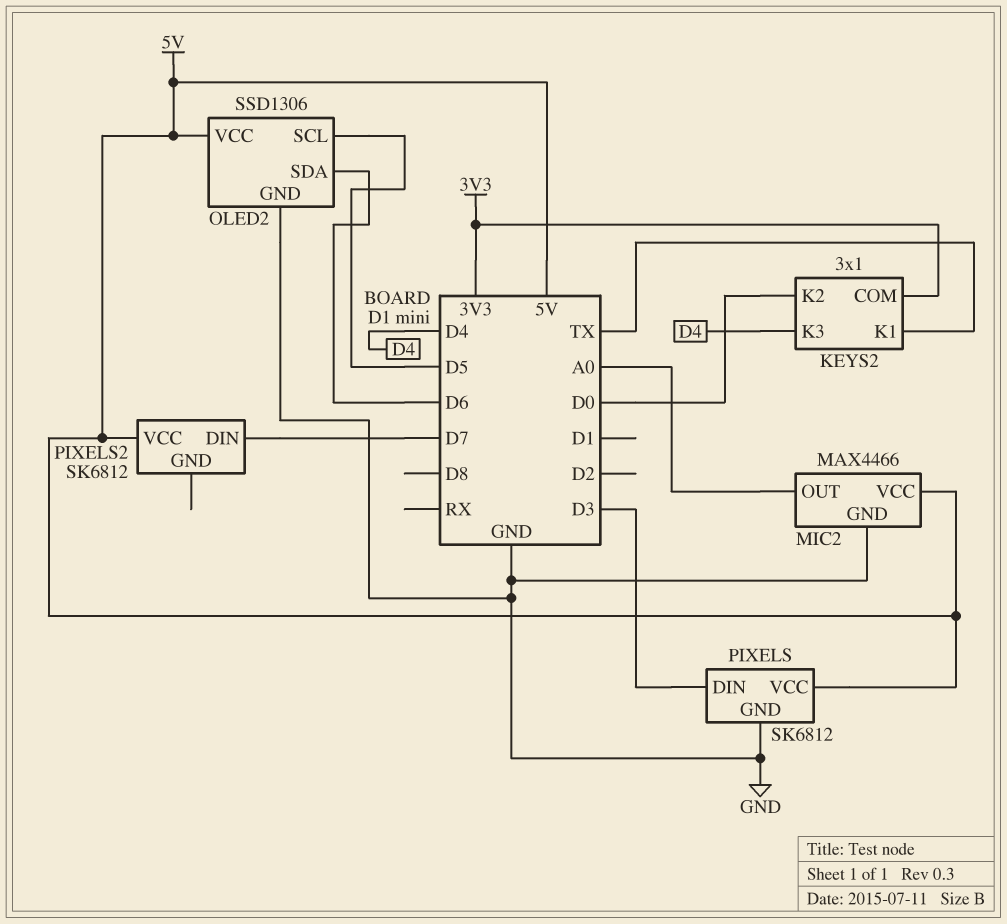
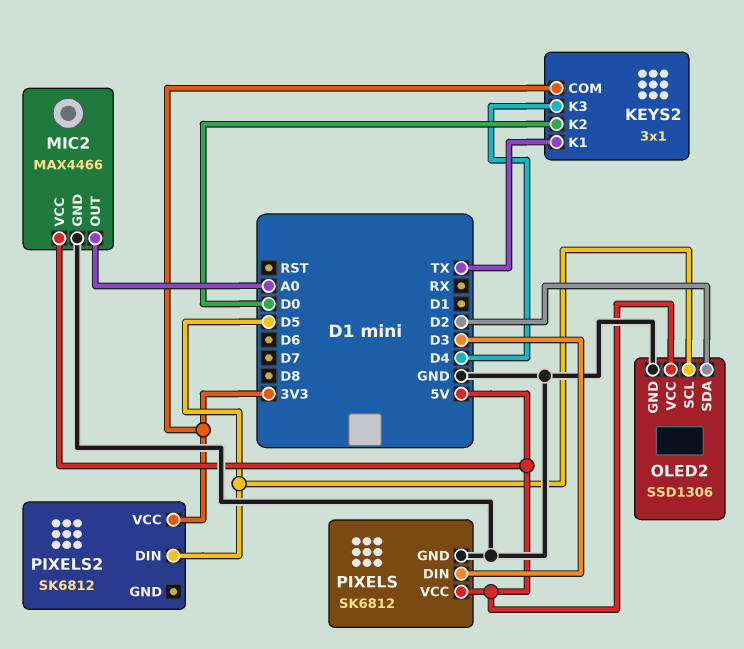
OLED2 pin SDA: D6 -> D2
PIXELS2 pin DIN: D7 -> D5
PIXELS2 pin VCC: 5V -> 3V3

